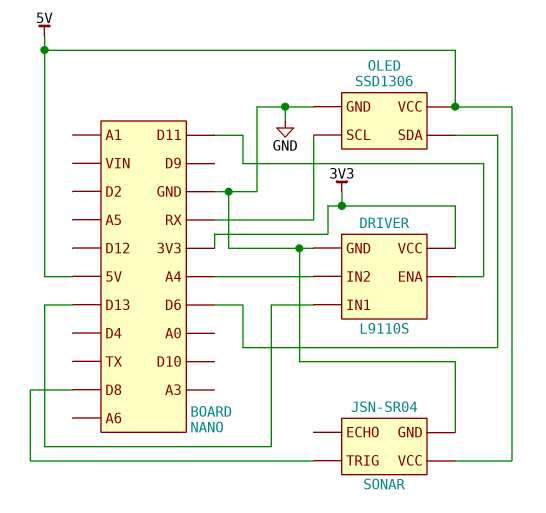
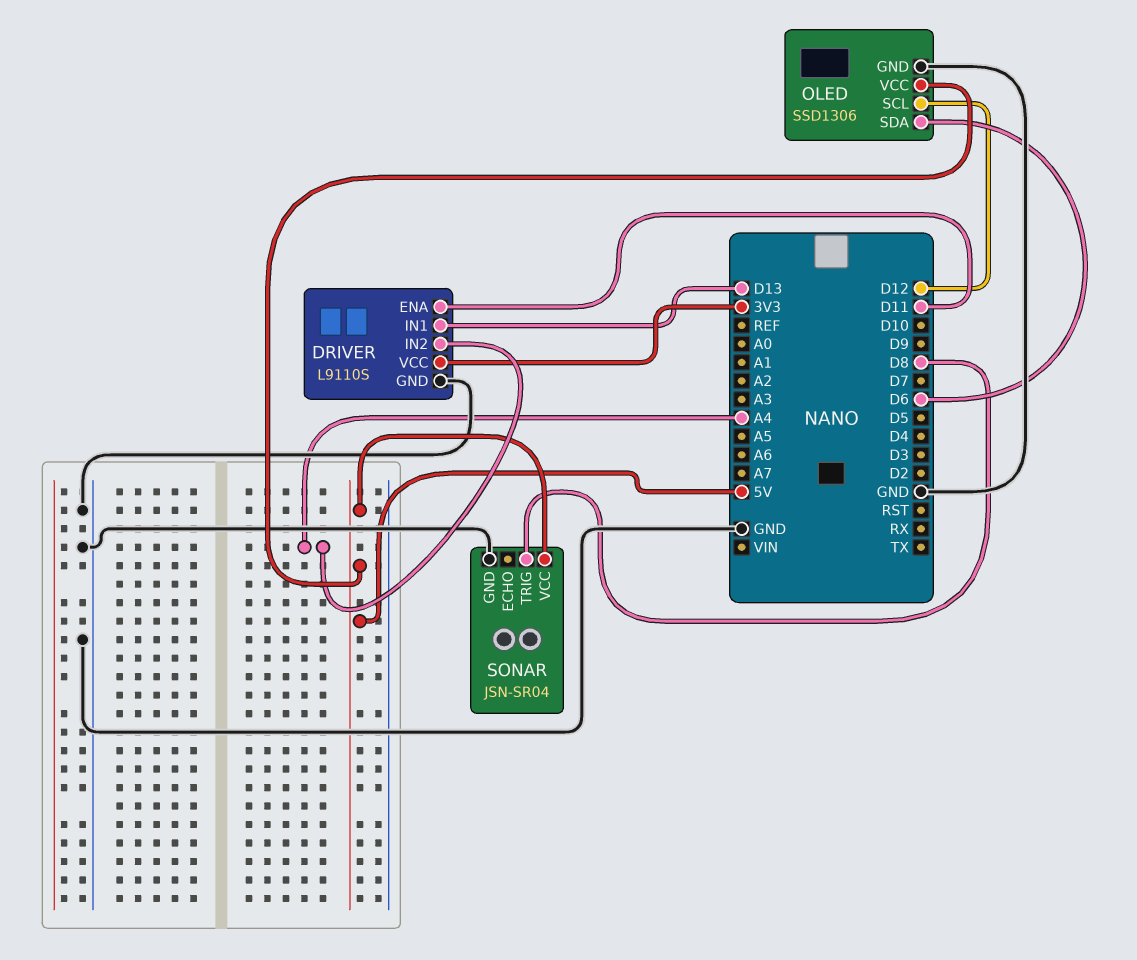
OLED pin SCL: RX -> D12

